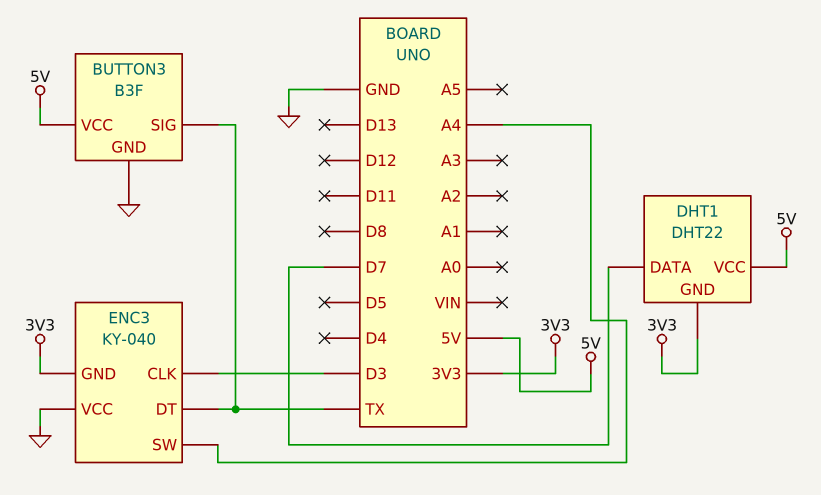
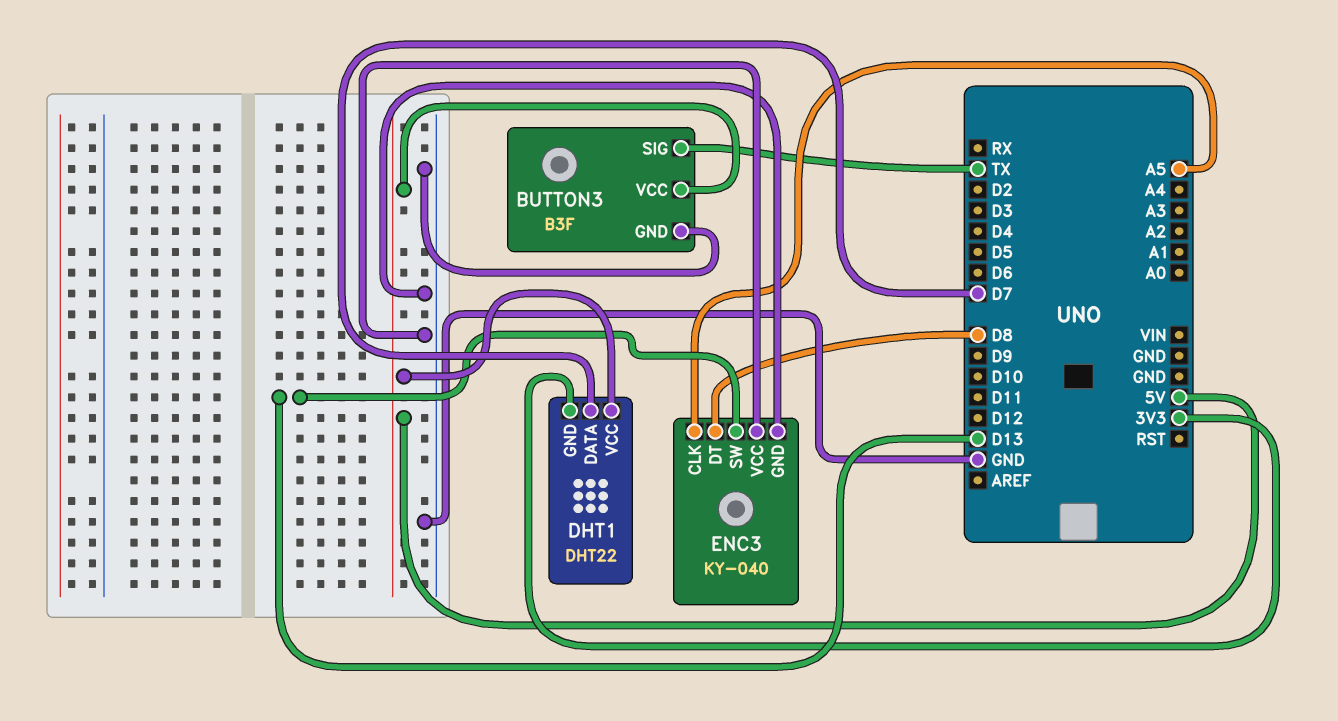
ENC3 pin CLK: D3 -> A5
ENC3 pin DT: TX -> D8
ENC3 pin GND: 3V3 -> GND
ENC3 pin SW: A4 -> D13

